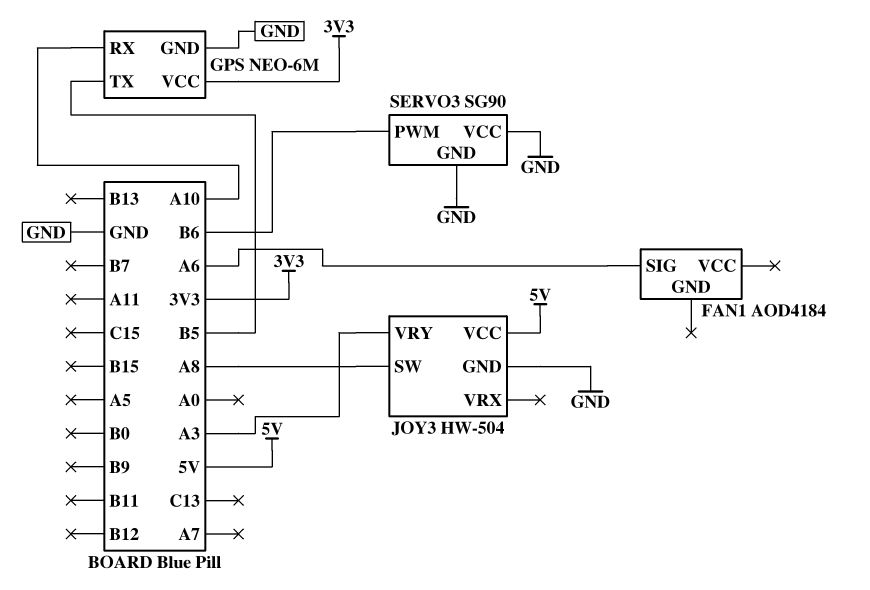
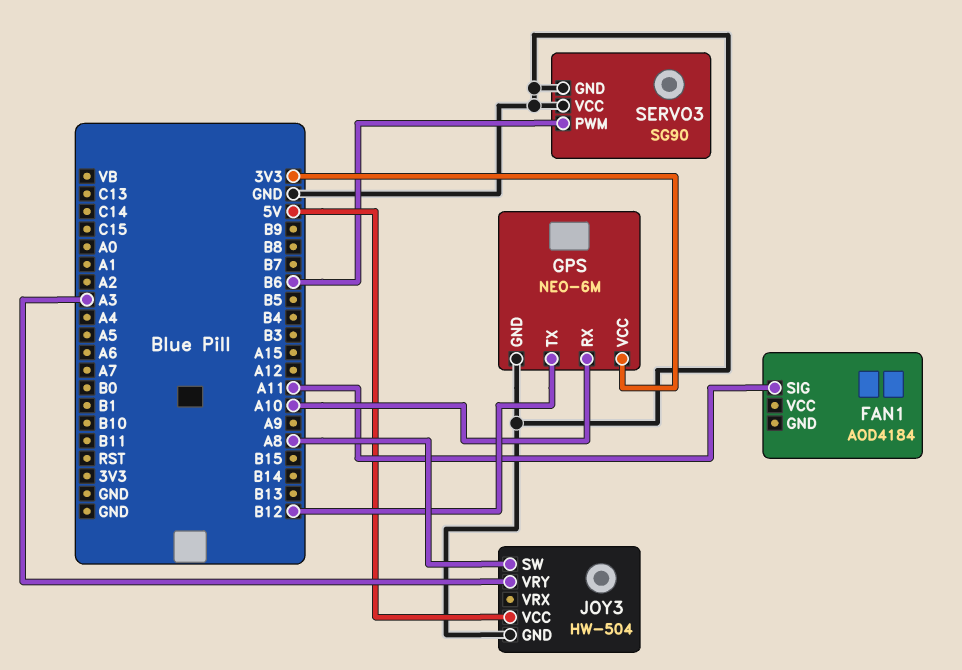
FAN1 pin SIG: A6 -> A11
GPS pin TX: B5 -> B12

